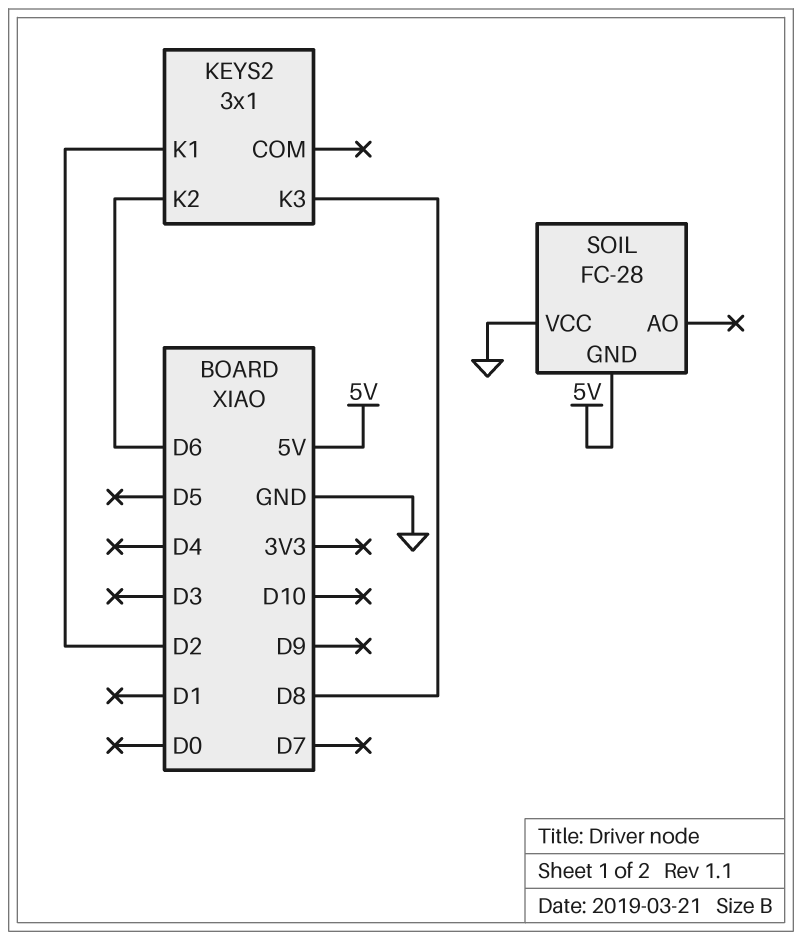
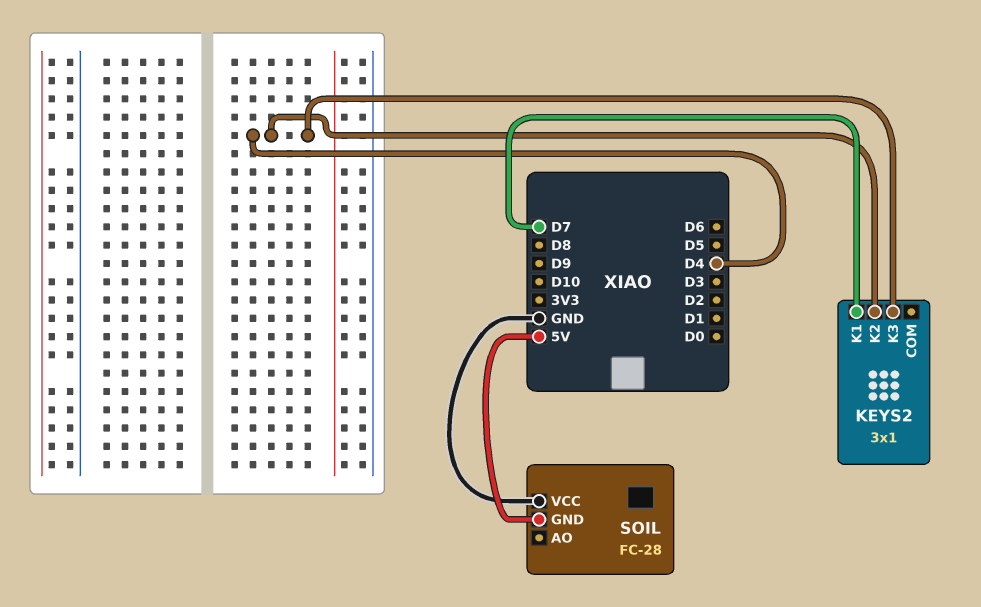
KEYS2 pin K1: D2 -> D7
KEYS2 pin K2: D6 -> D4
KEYS2 pin K3: D8 -> D4

